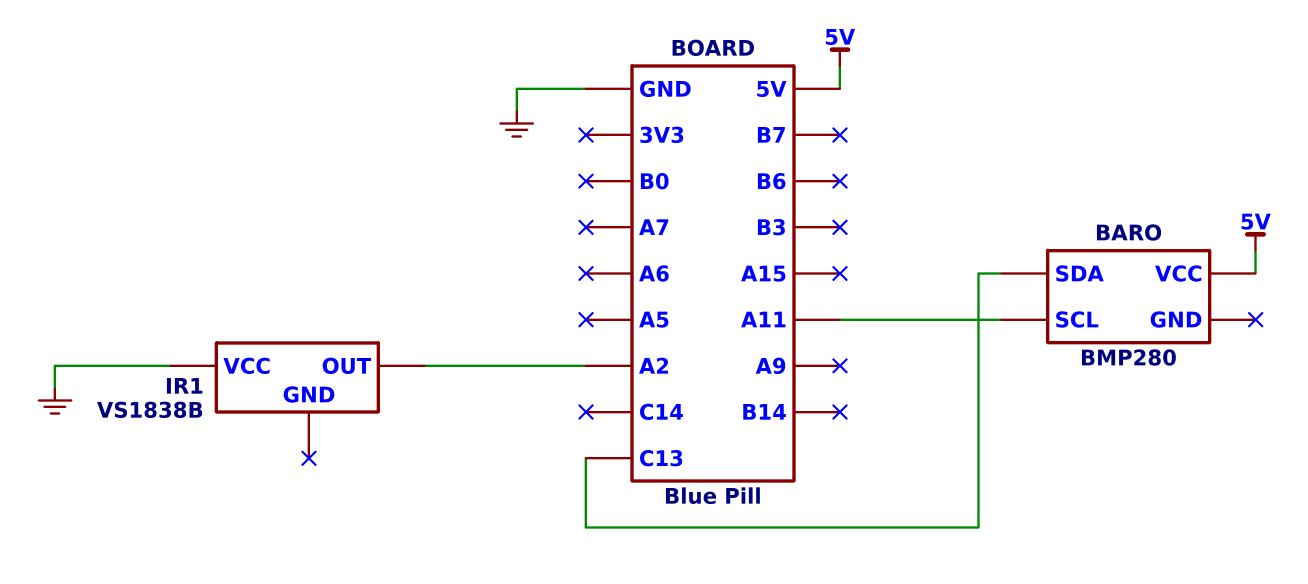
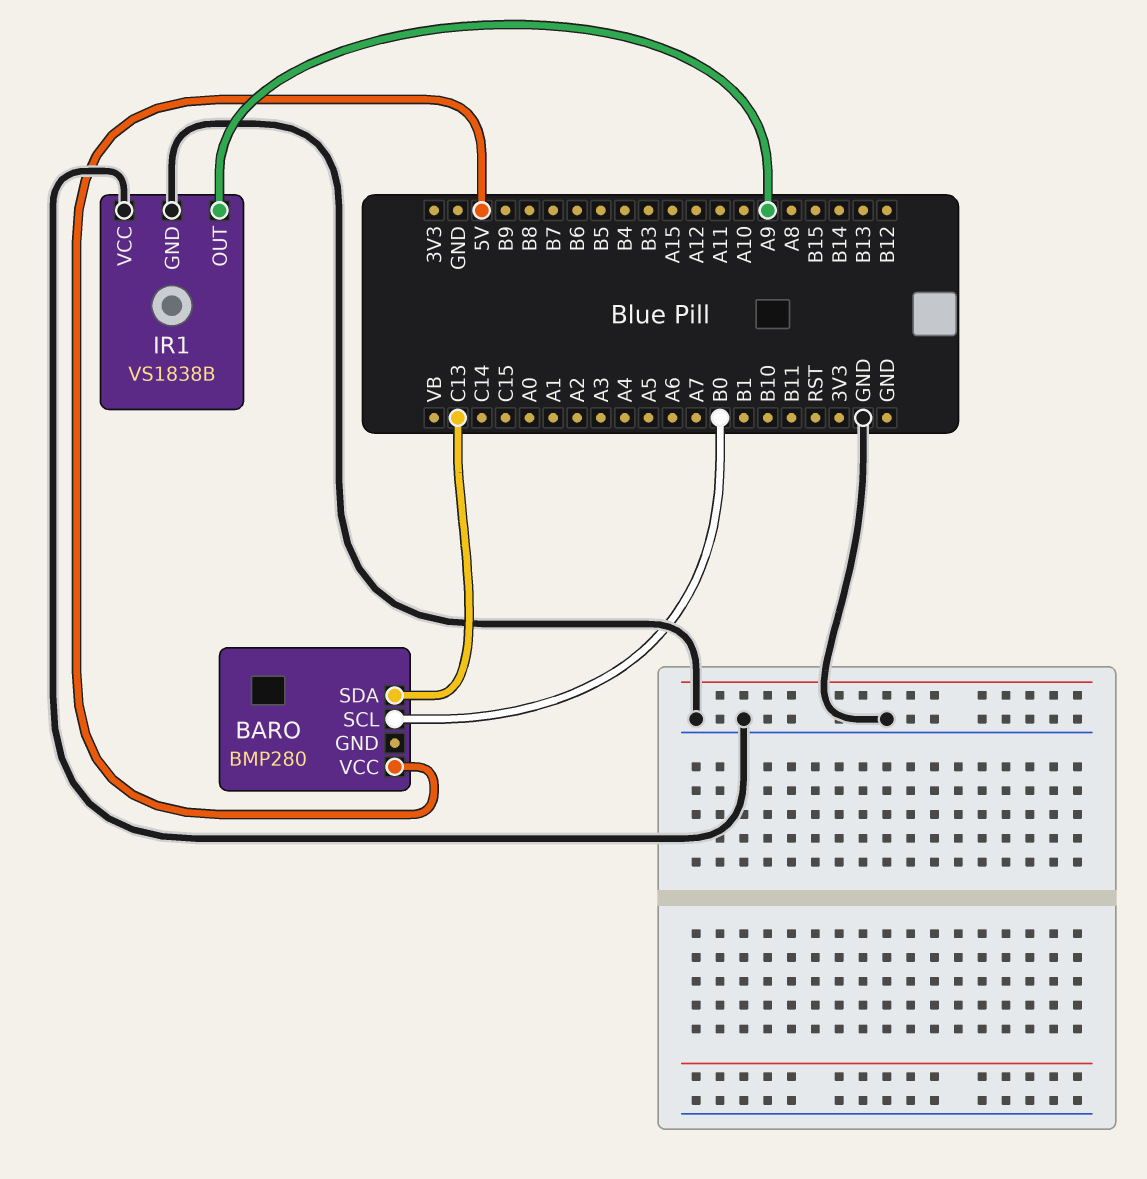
BARO pin SCL: A11 -> B0
IR1 pin GND: none -> GND
IR1 pin OUT: A2 -> A9

